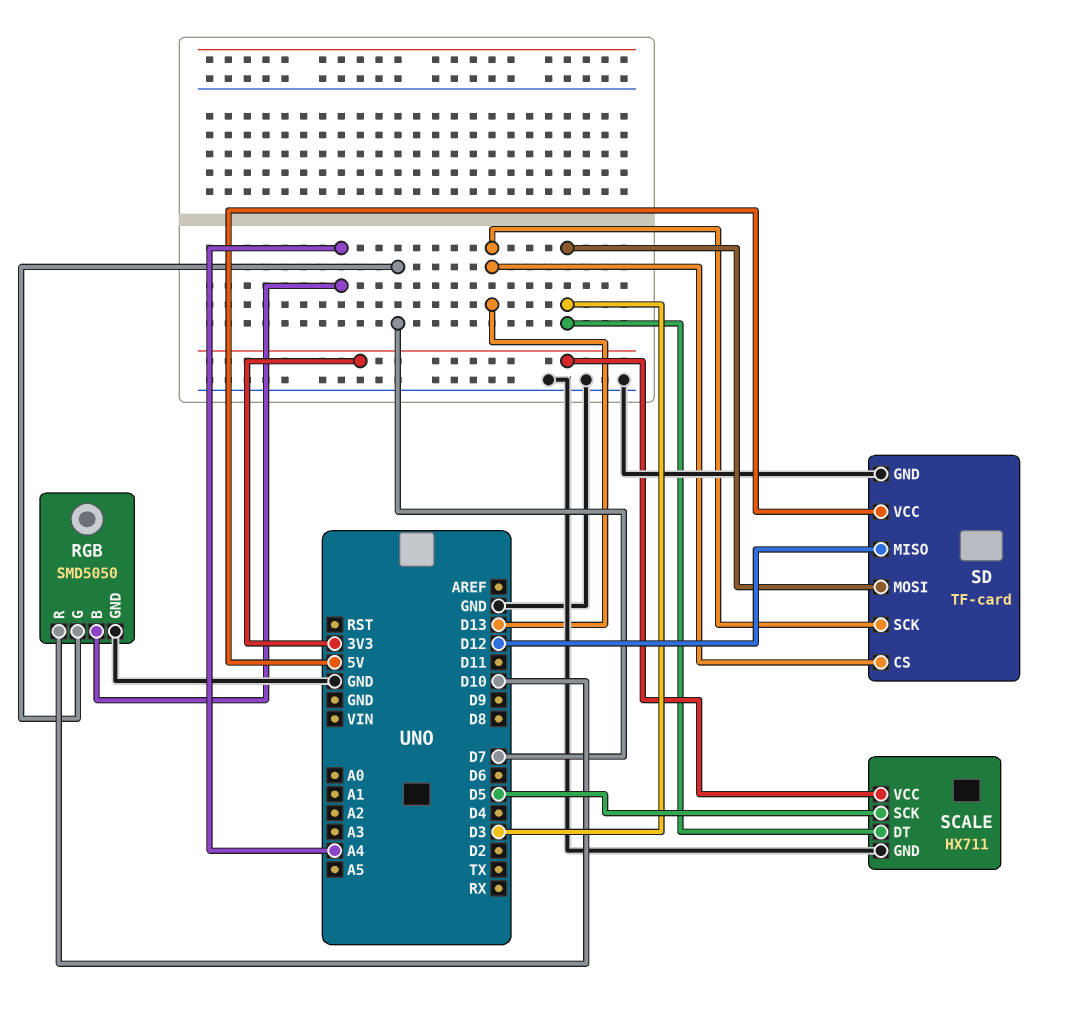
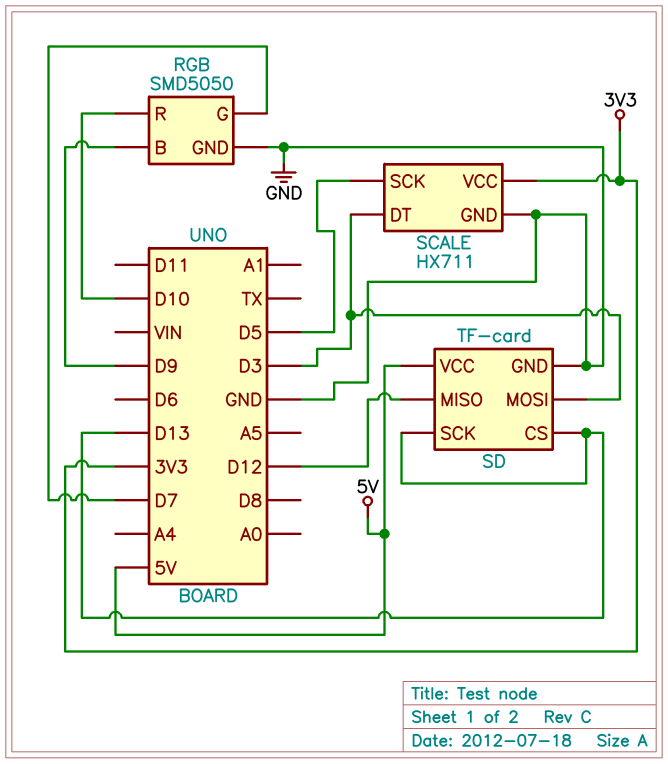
RGB pin B: A4 -> D9

